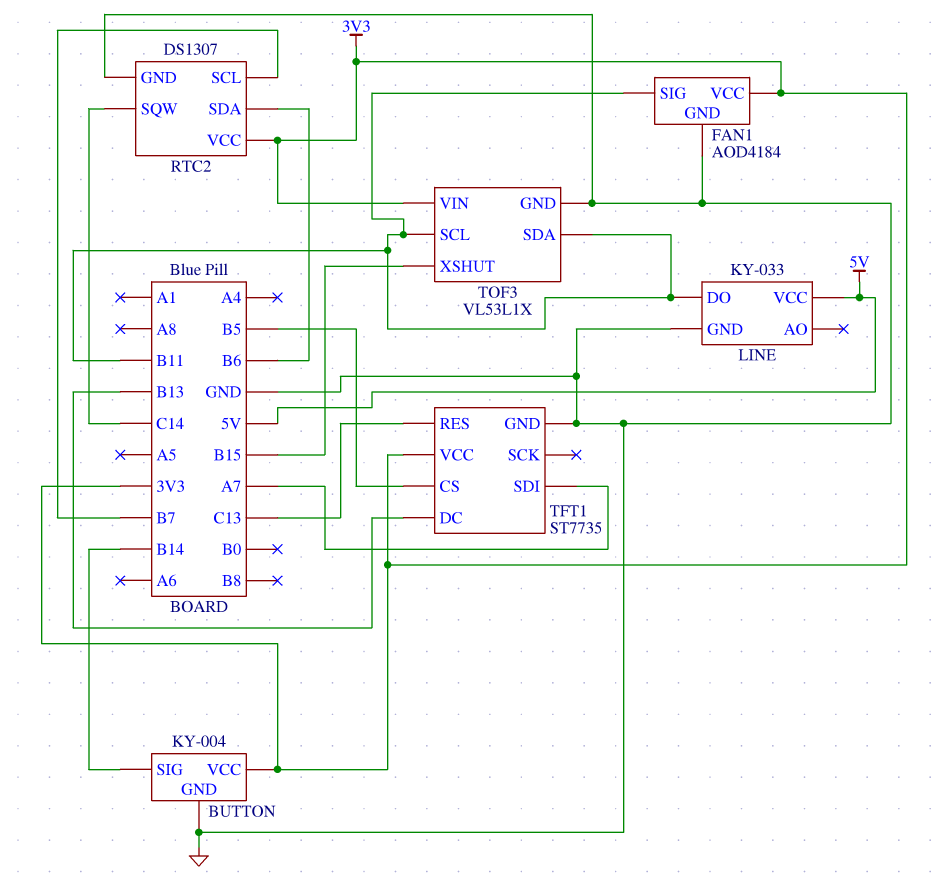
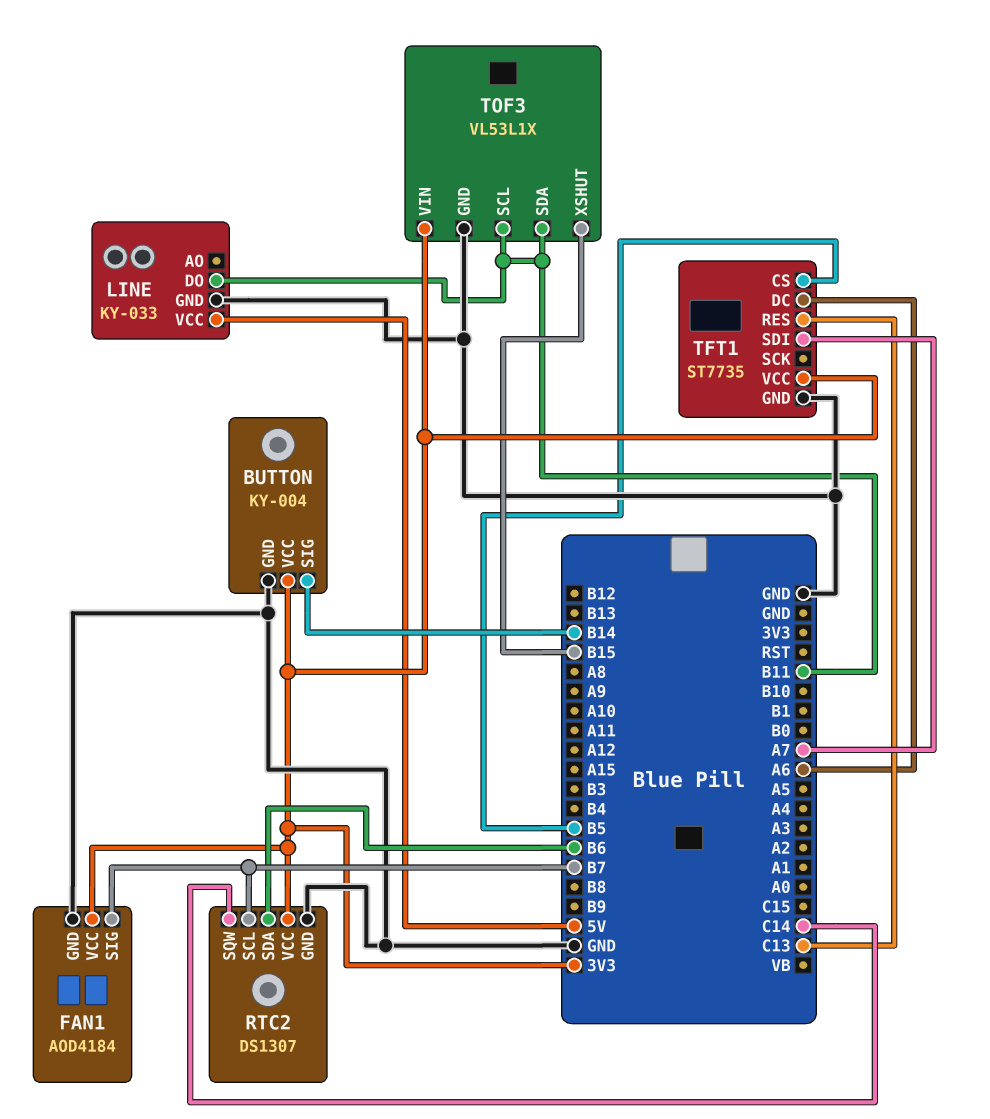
FAN1 pin SIG: B11 -> B7
TFT1 pin DC: B13 -> A6

